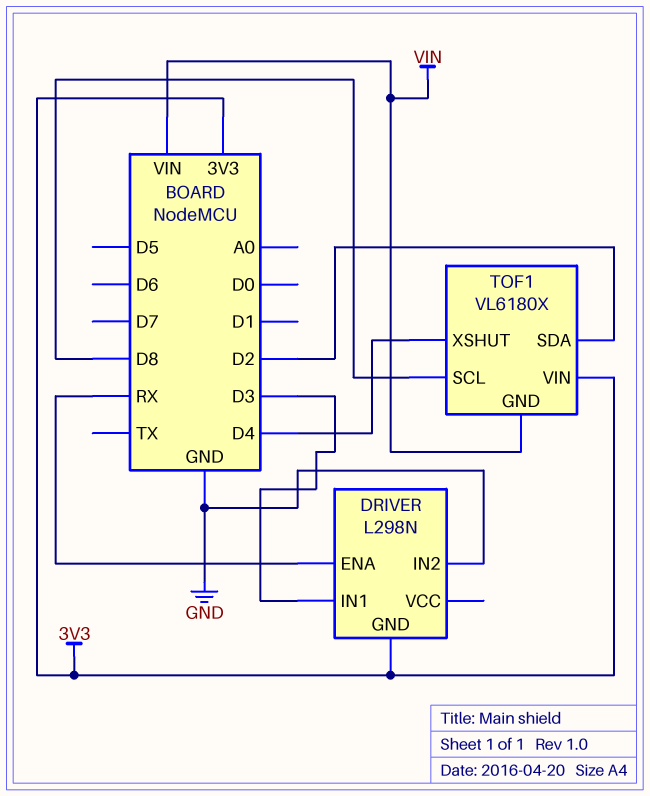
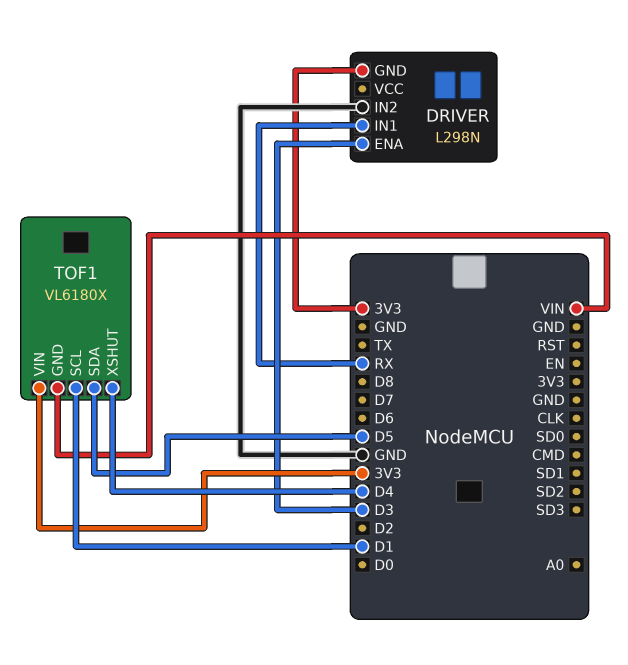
DRIVER pin ENA: RX -> D3
DRIVER pin IN1: D3 -> RX
TOF1 pin SCL: D8 -> D1
TOF1 pin SDA: D2 -> D5

